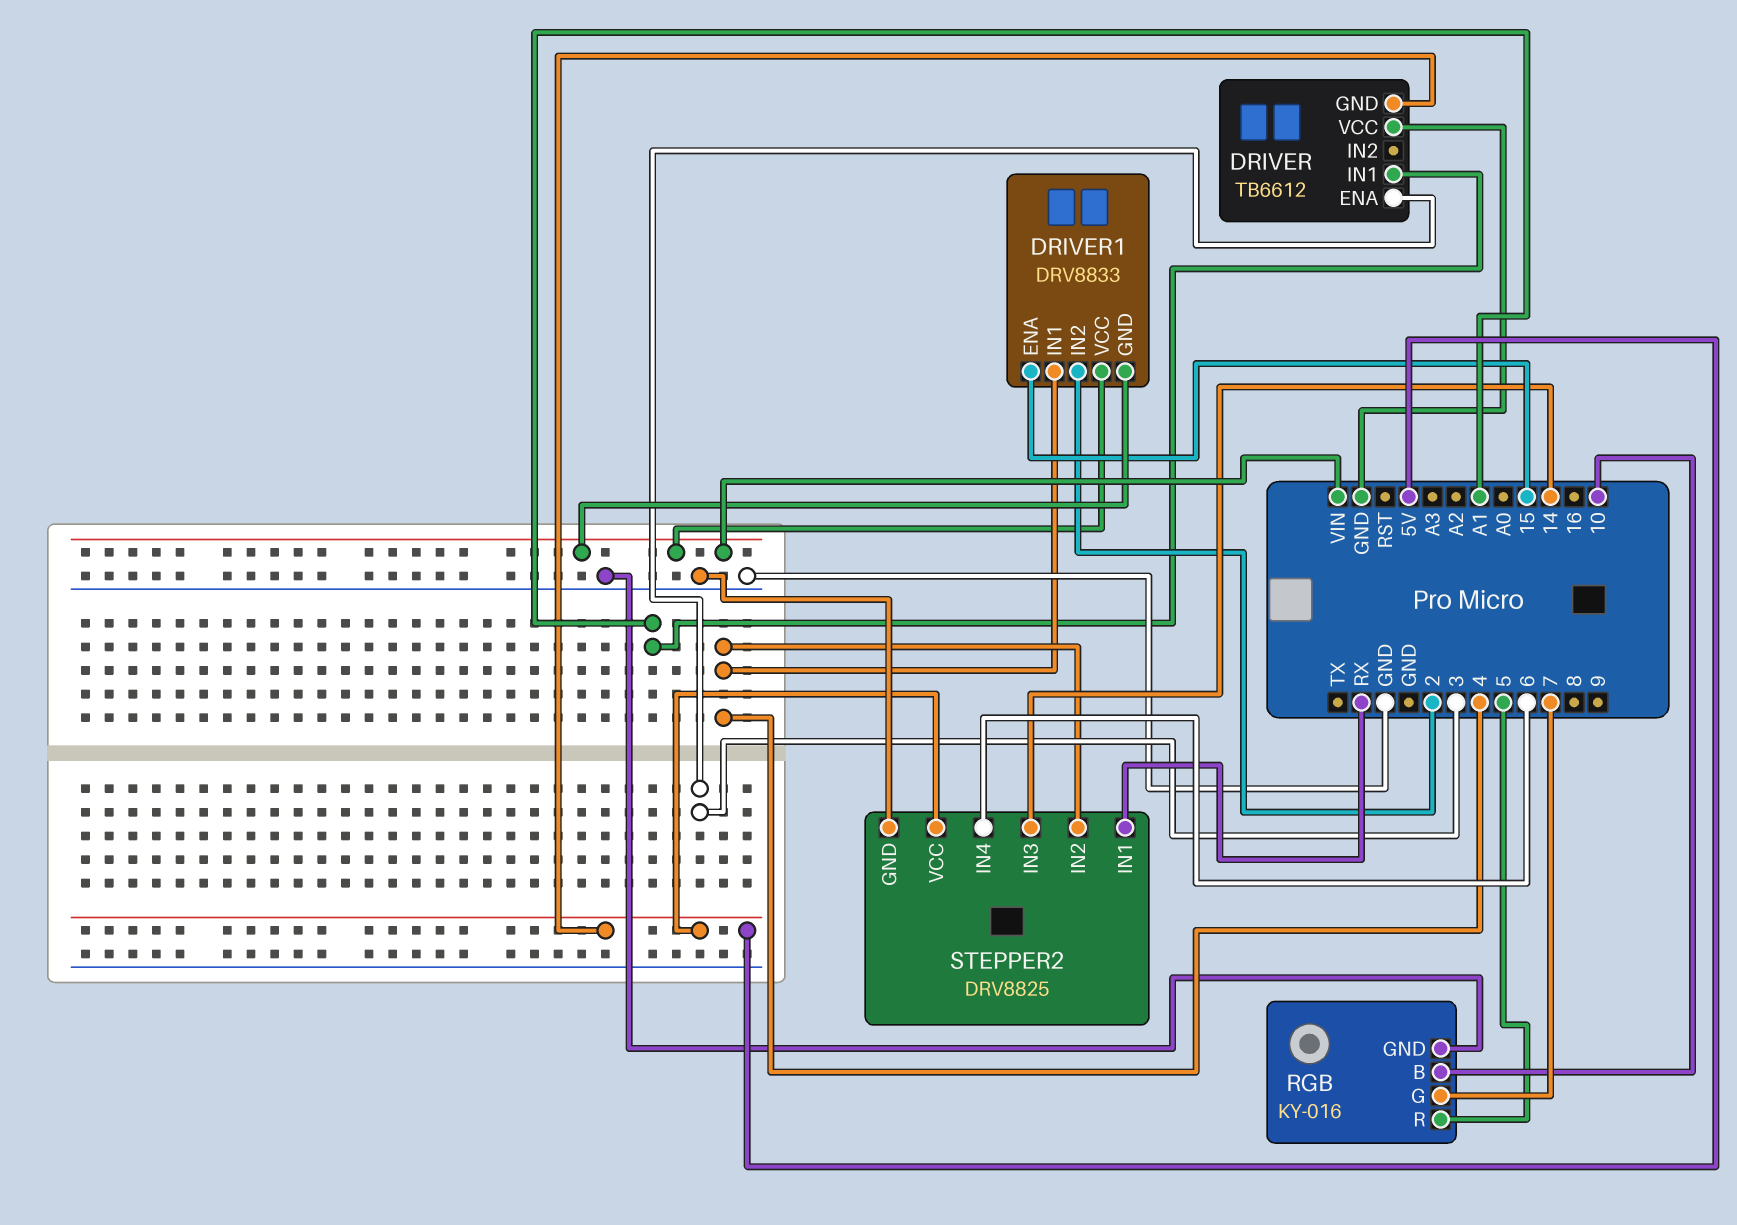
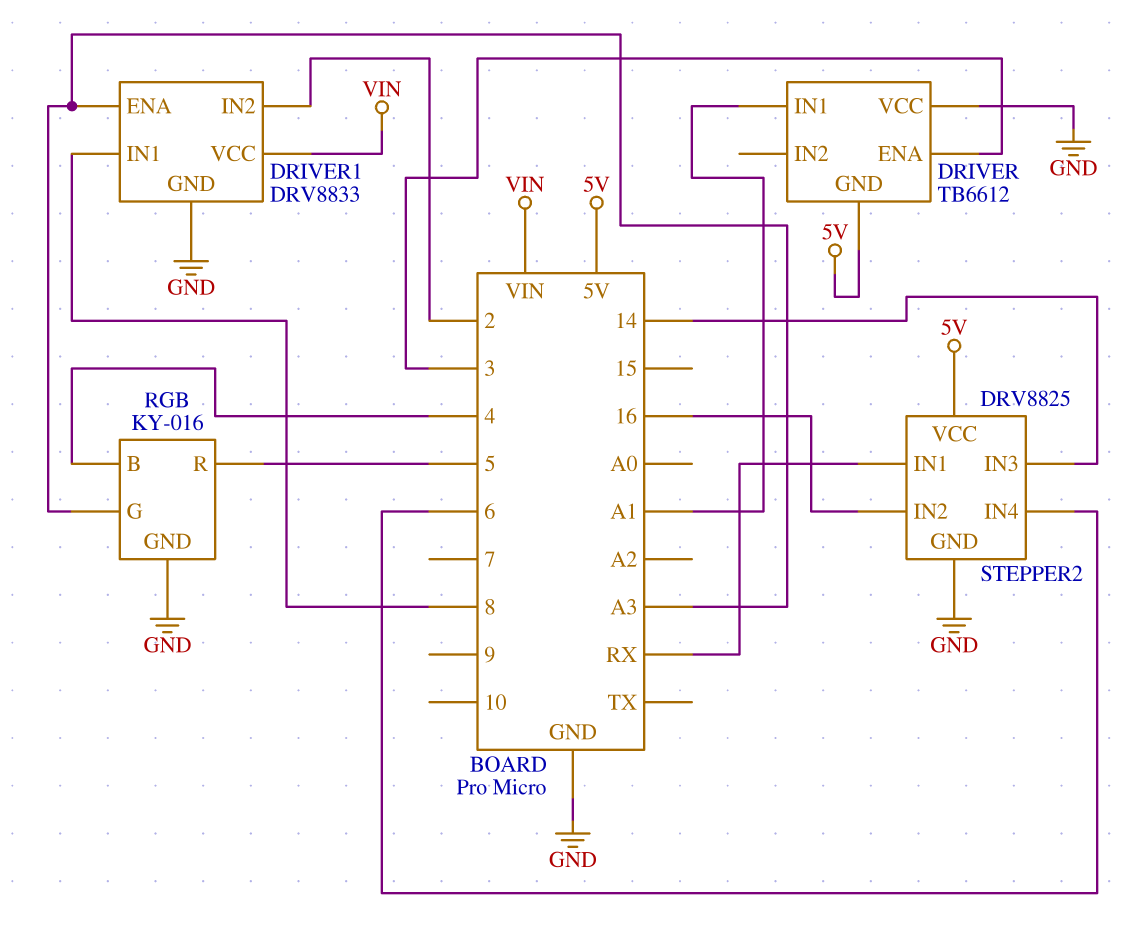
DRIVER1 pin ENA: 15 -> A3
DRIVER1 pin GND: VIN -> GND
DRIVER1 pin IN1: 4 -> 8
RGB pin B: 10 -> 4
RGB pin G: 7 -> A3
STEPPER2 pin IN2: 4 -> 16

